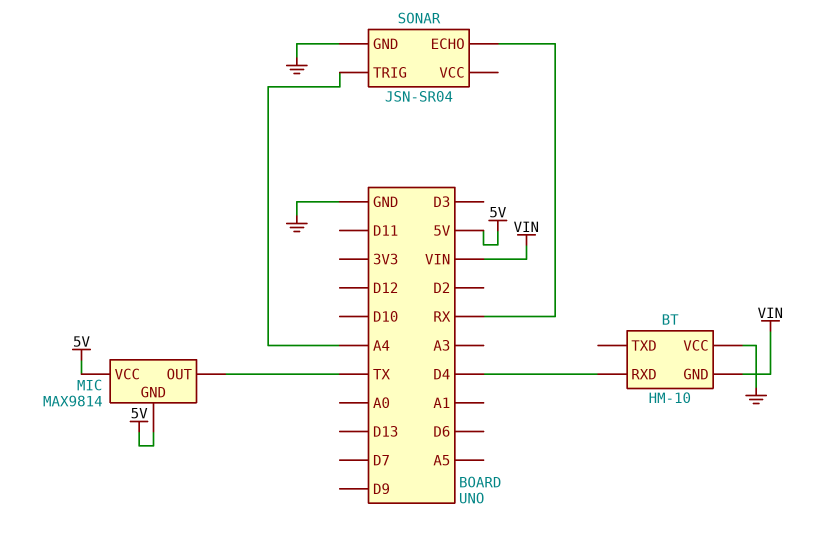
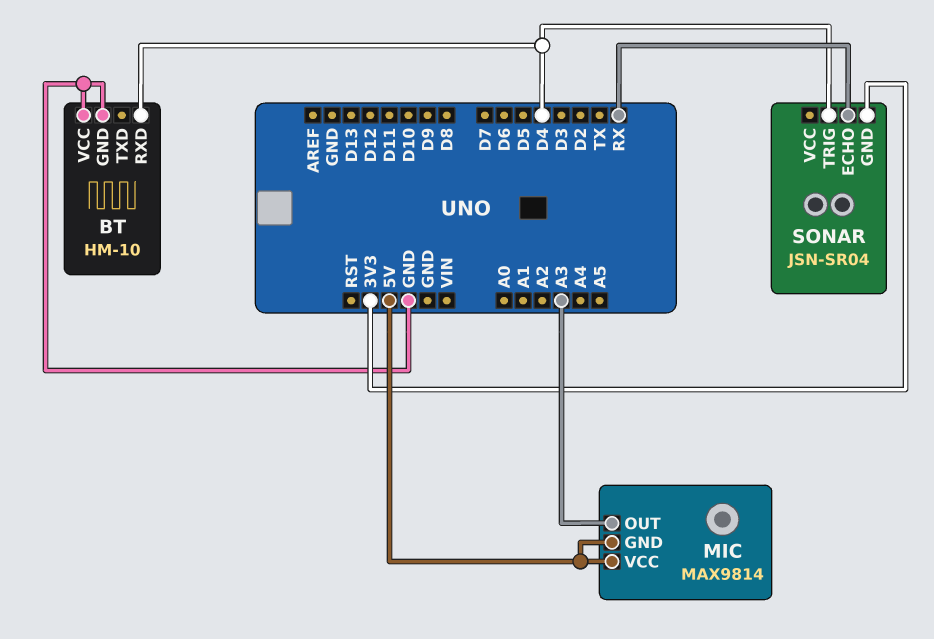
BT pin GND: VIN -> GND
MIC pin OUT: TX -> A3
SONAR pin GND: GND -> 3V3
SONAR pin TRIG: A4 -> D4

